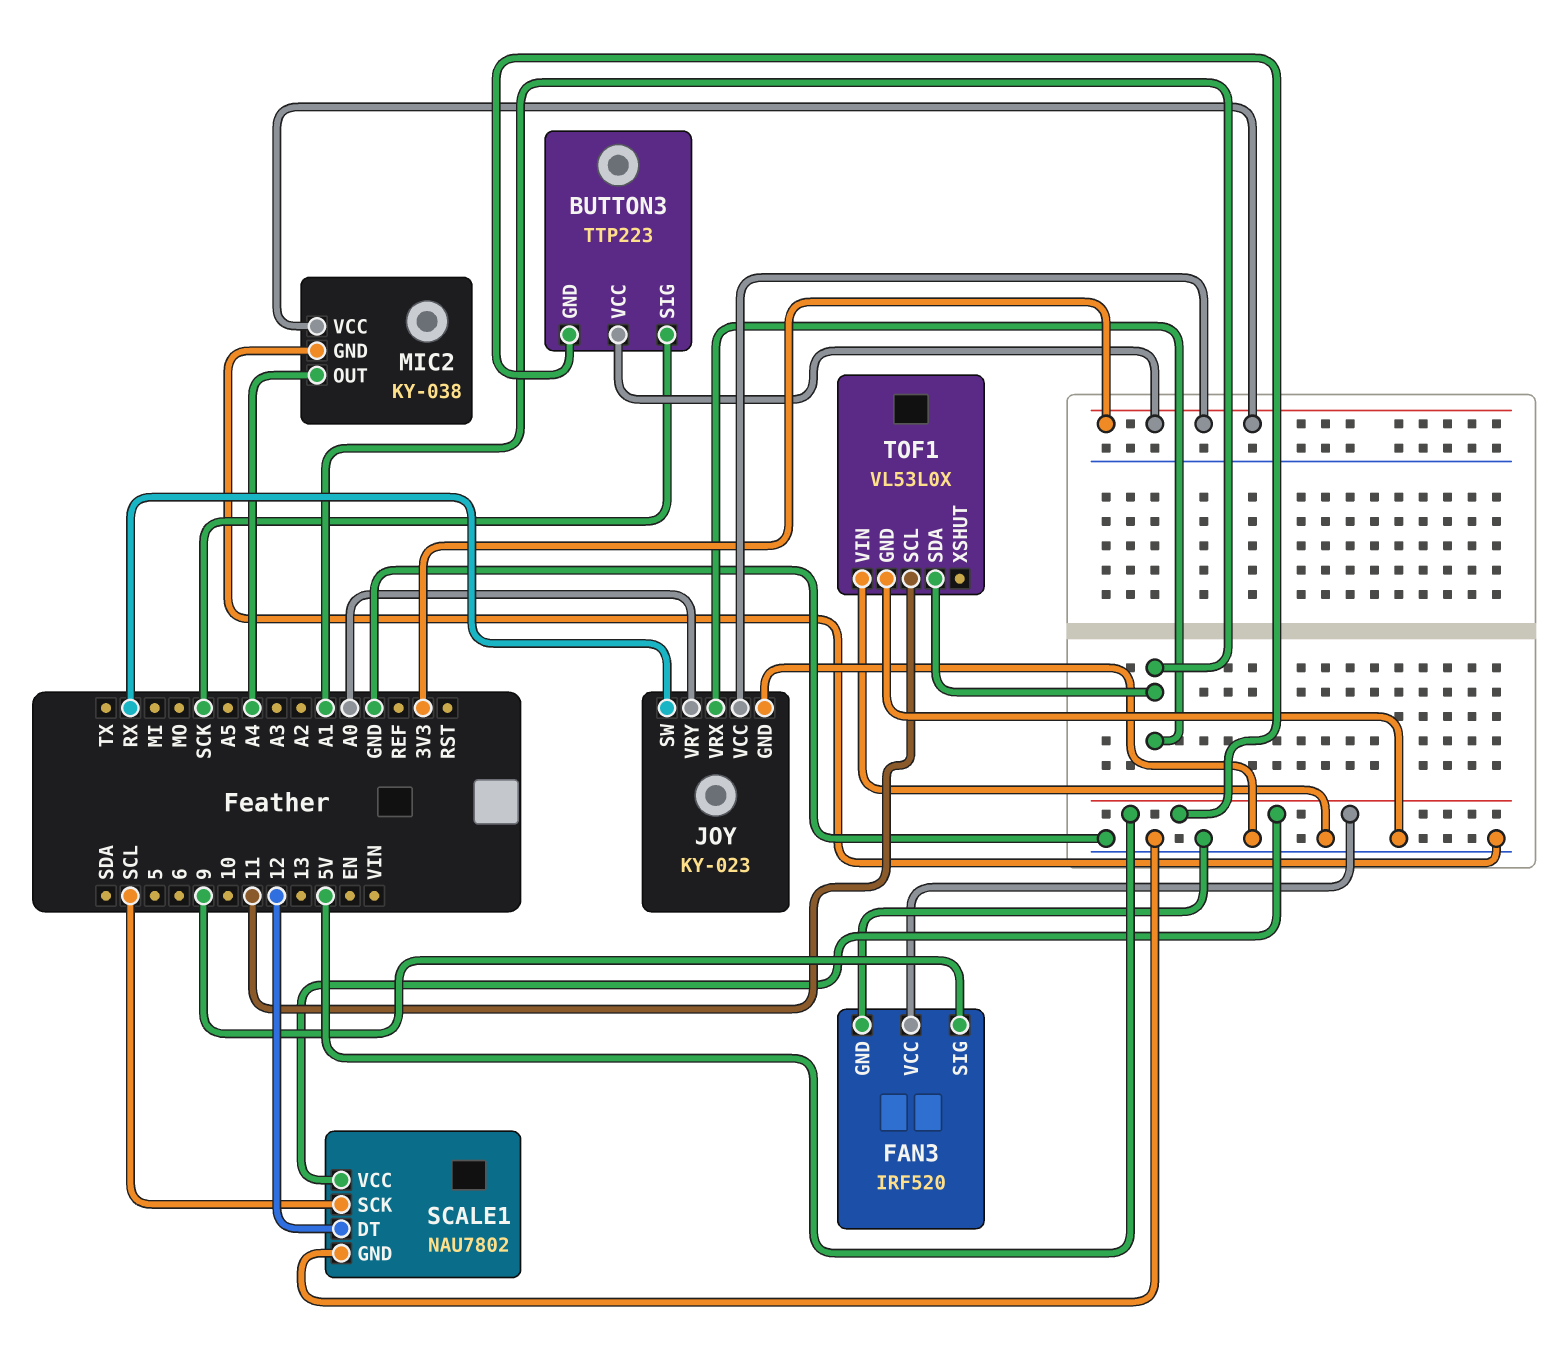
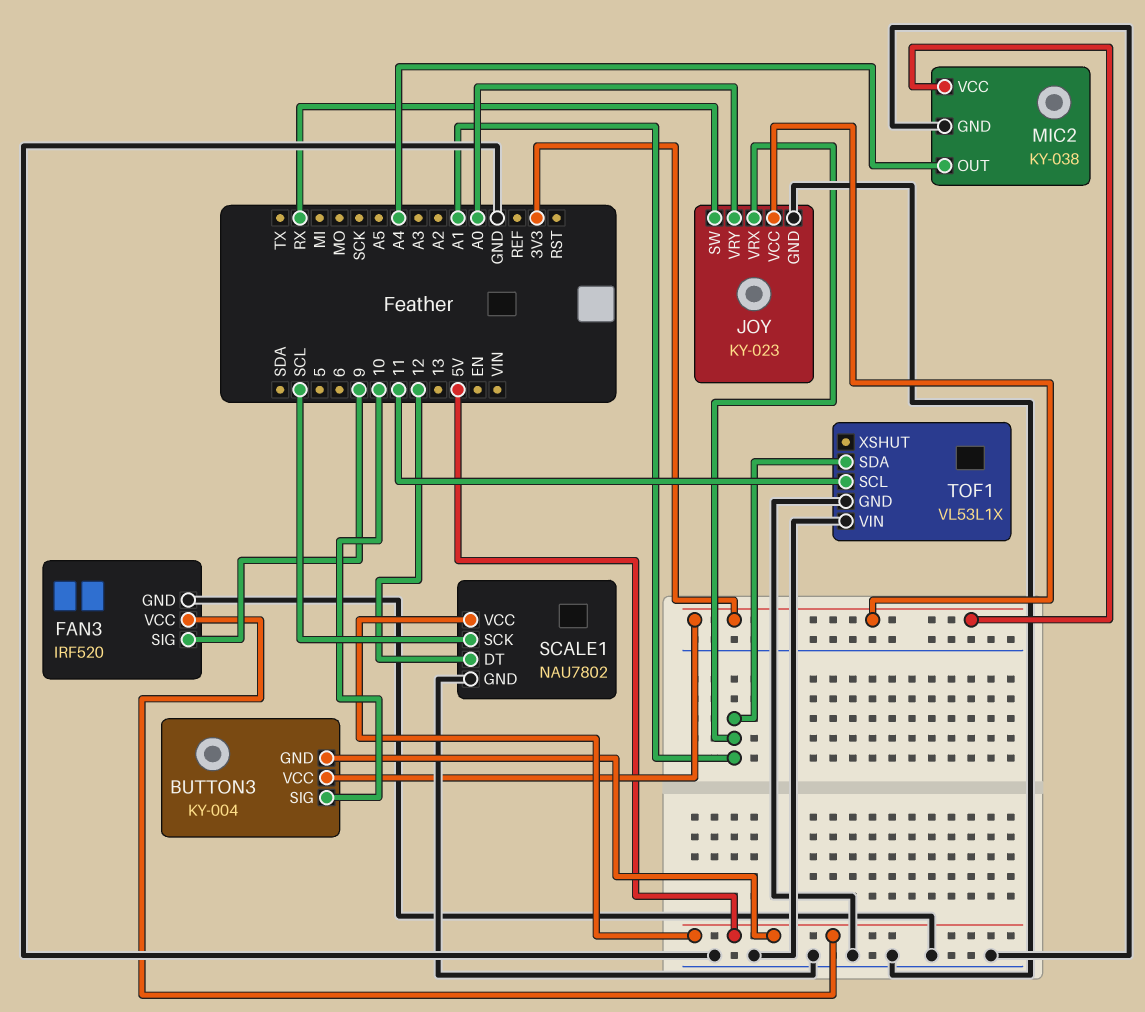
BUTTON3: TTP223 -> KY-004
BUTTON3 pin SIG: SCK -> 10
TOF1: VL53L0X -> VL53L1X

